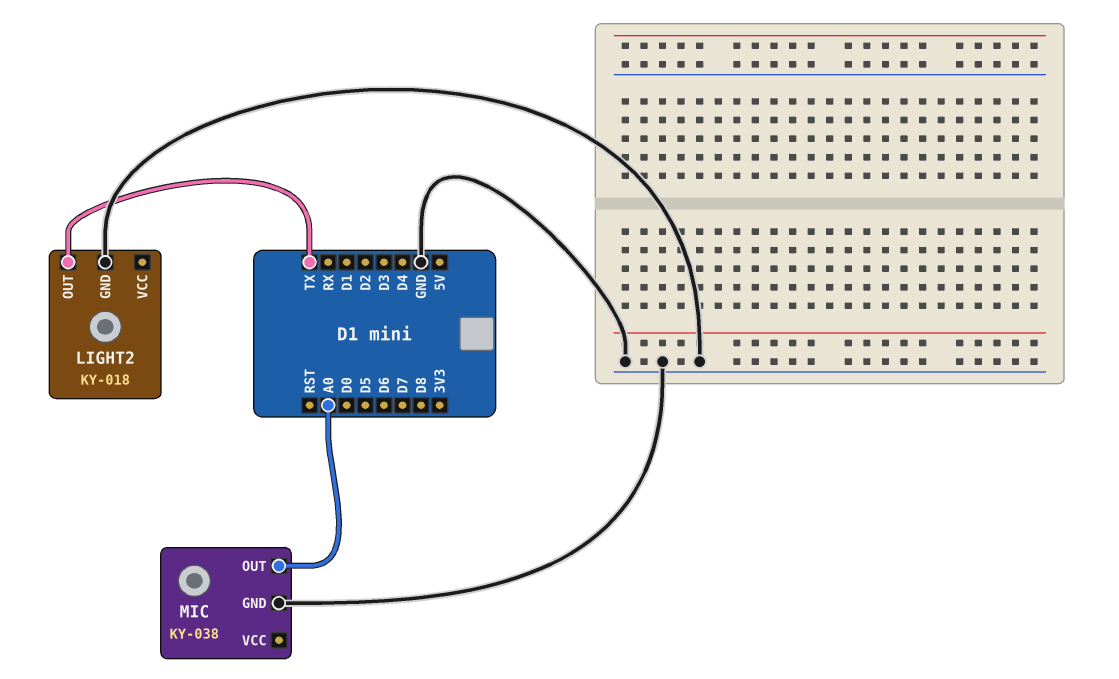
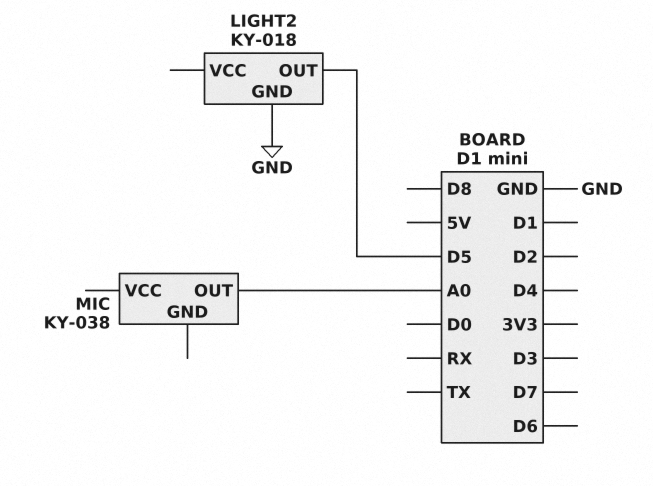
LIGHT2 pin OUT: TX -> D5
MIC pin GND: GND -> none

